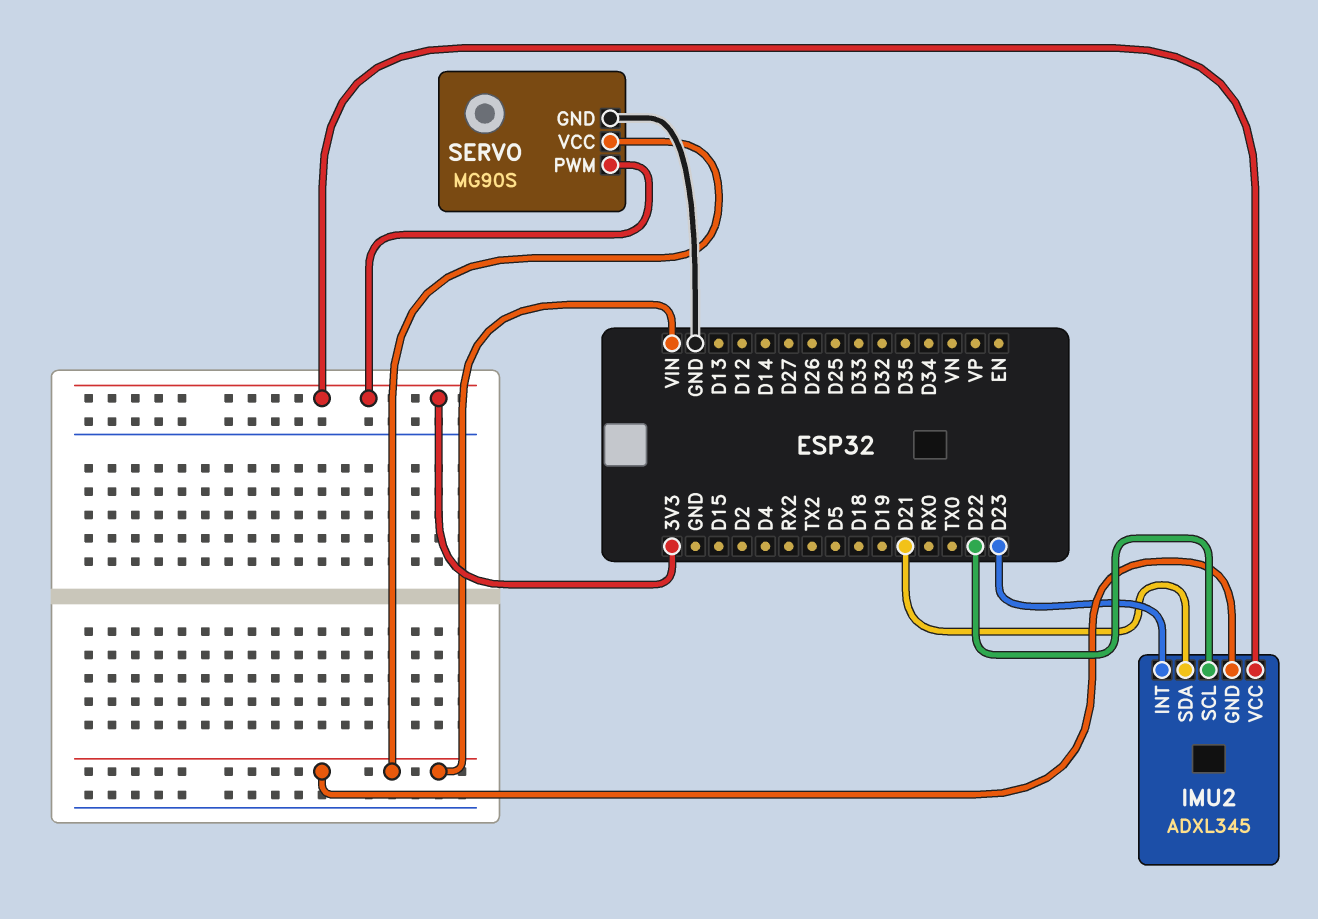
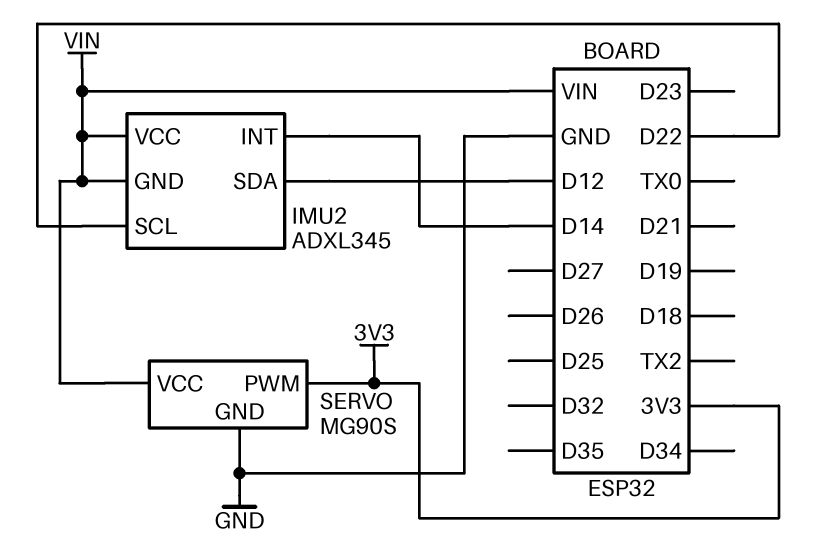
IMU2 pin INT: D23 -> D14
IMU2 pin SDA: D21 -> D12
IMU2 pin VCC: 3V3 -> VIN

